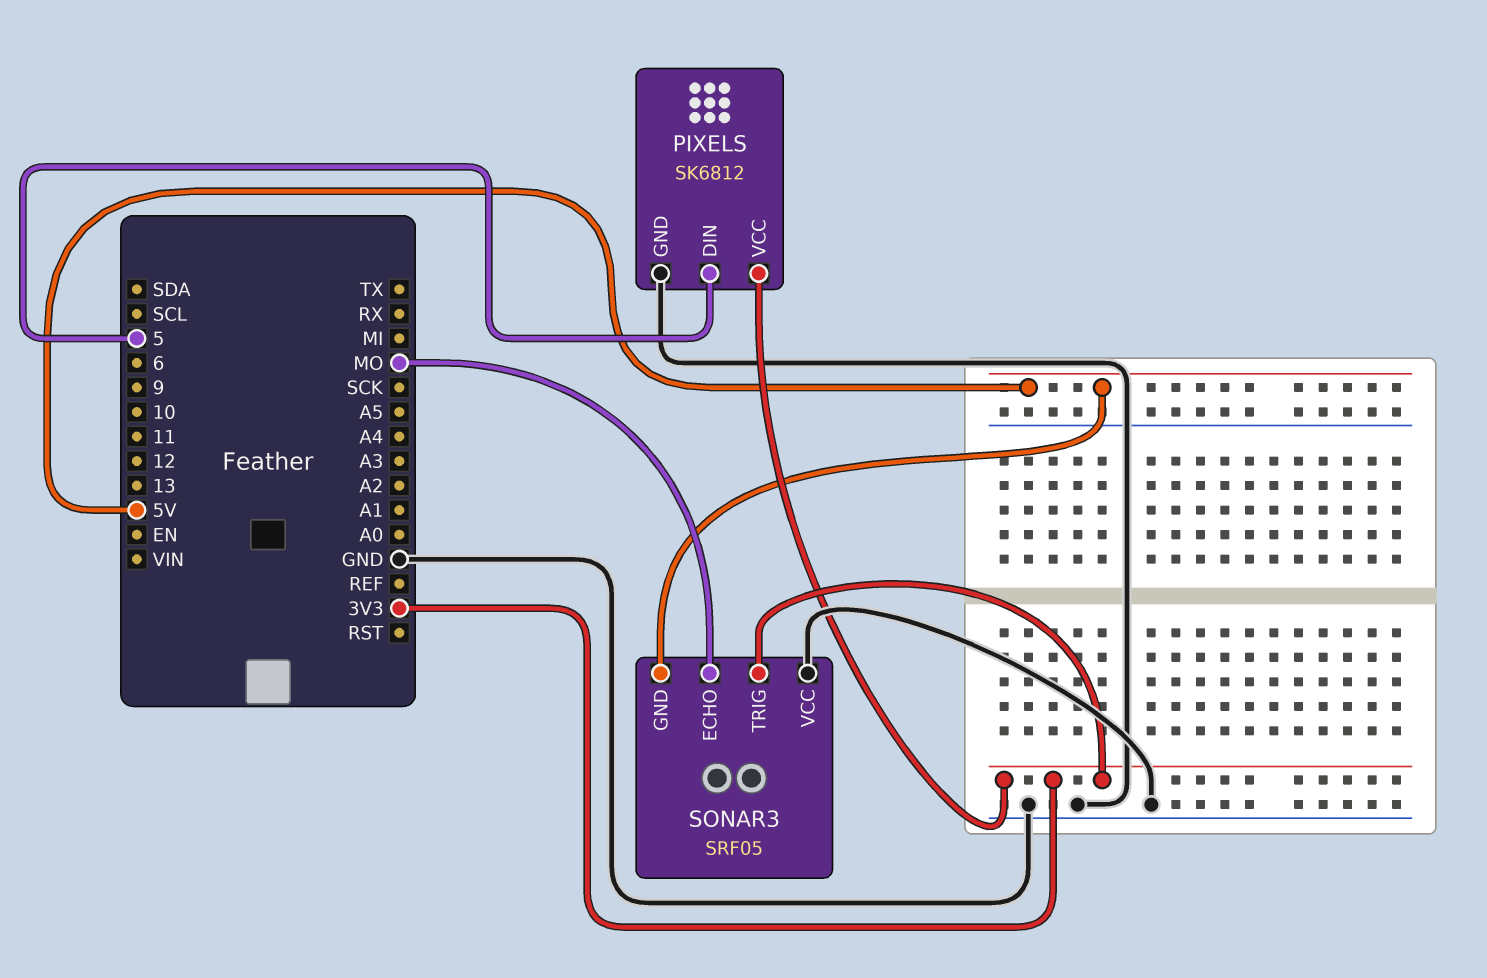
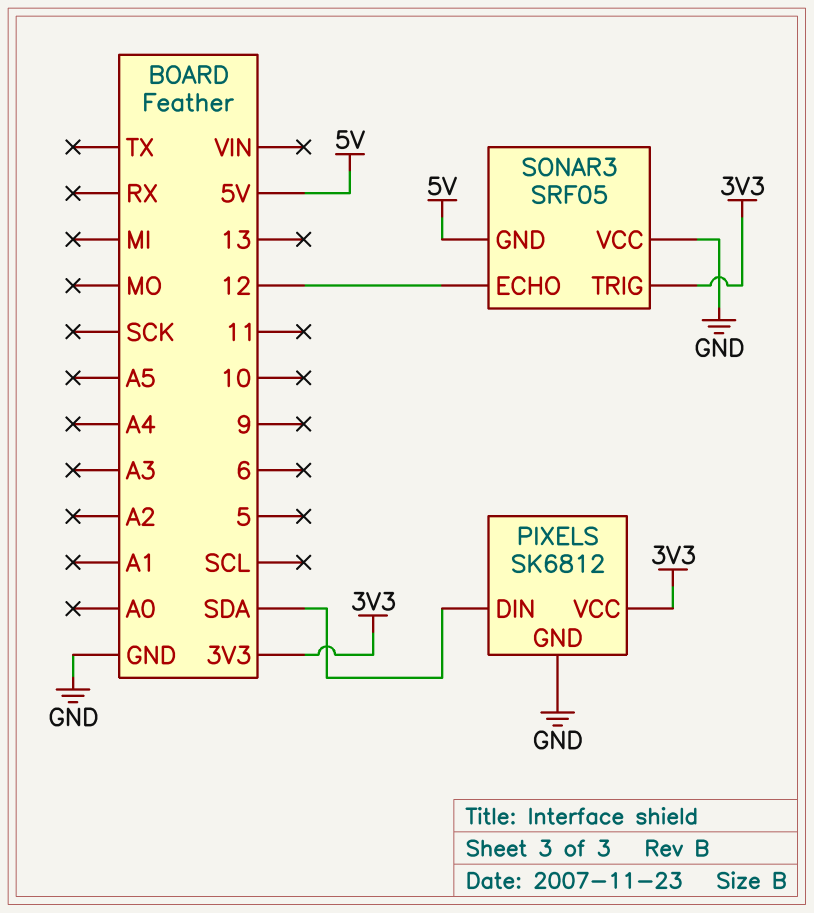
PIXELS pin DIN: 5 -> SDA
SONAR3 pin ECHO: MO -> 12

